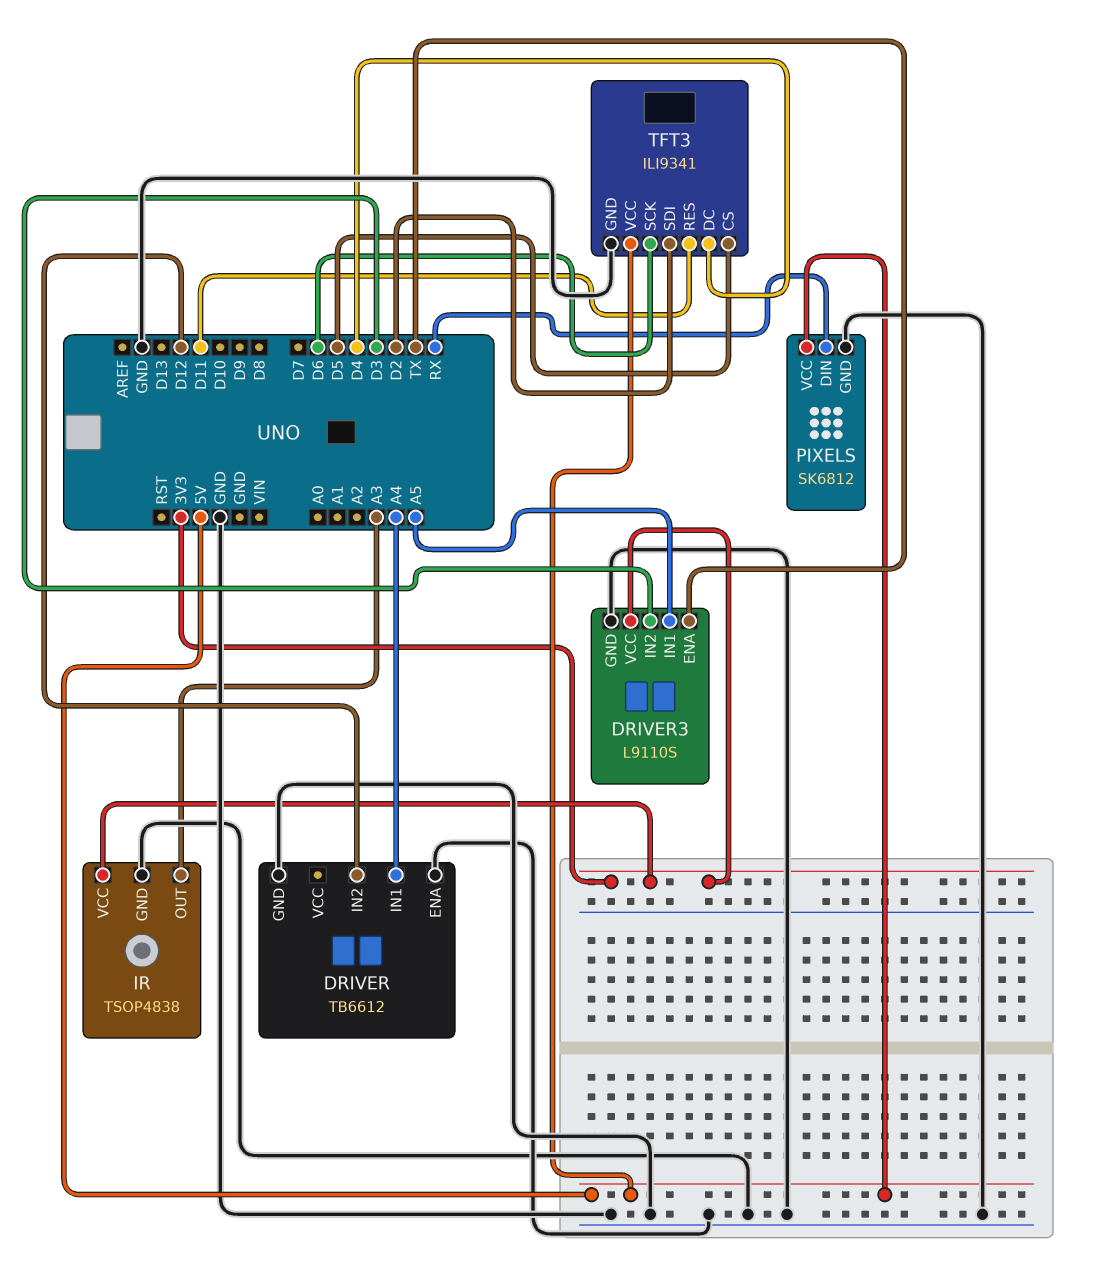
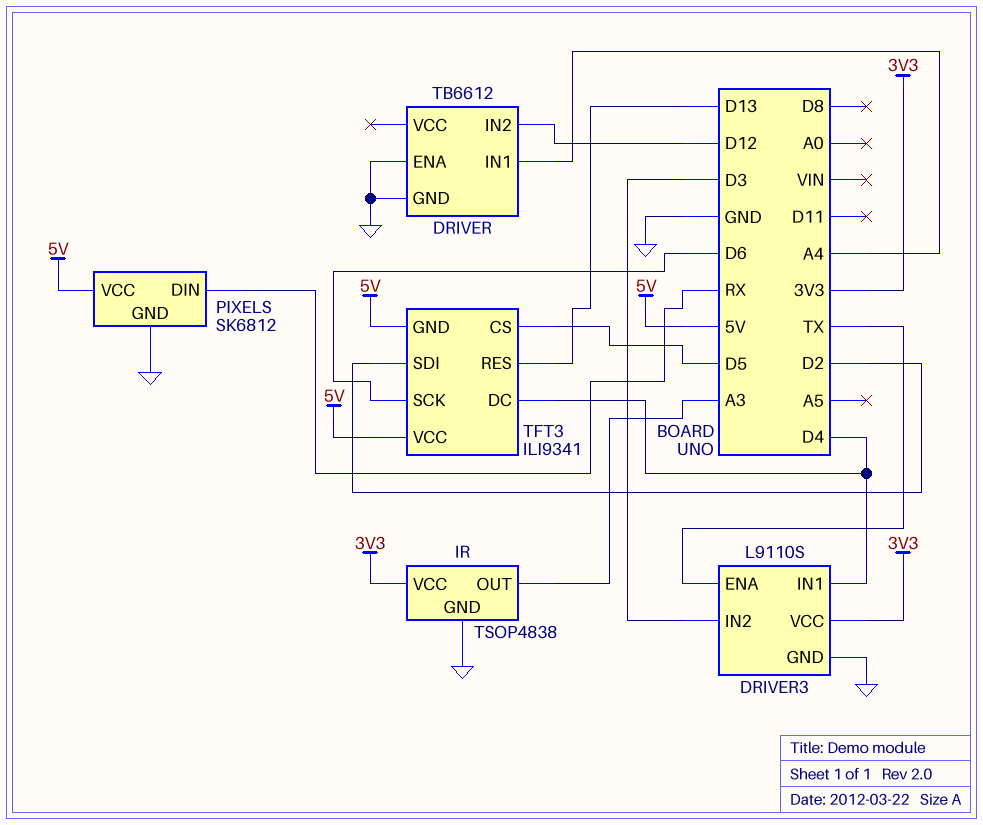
DRIVER3 pin IN1: A5 -> D4
TFT3 pin GND: GND -> 5V
TFT3 pin RES: D11 -> D13

